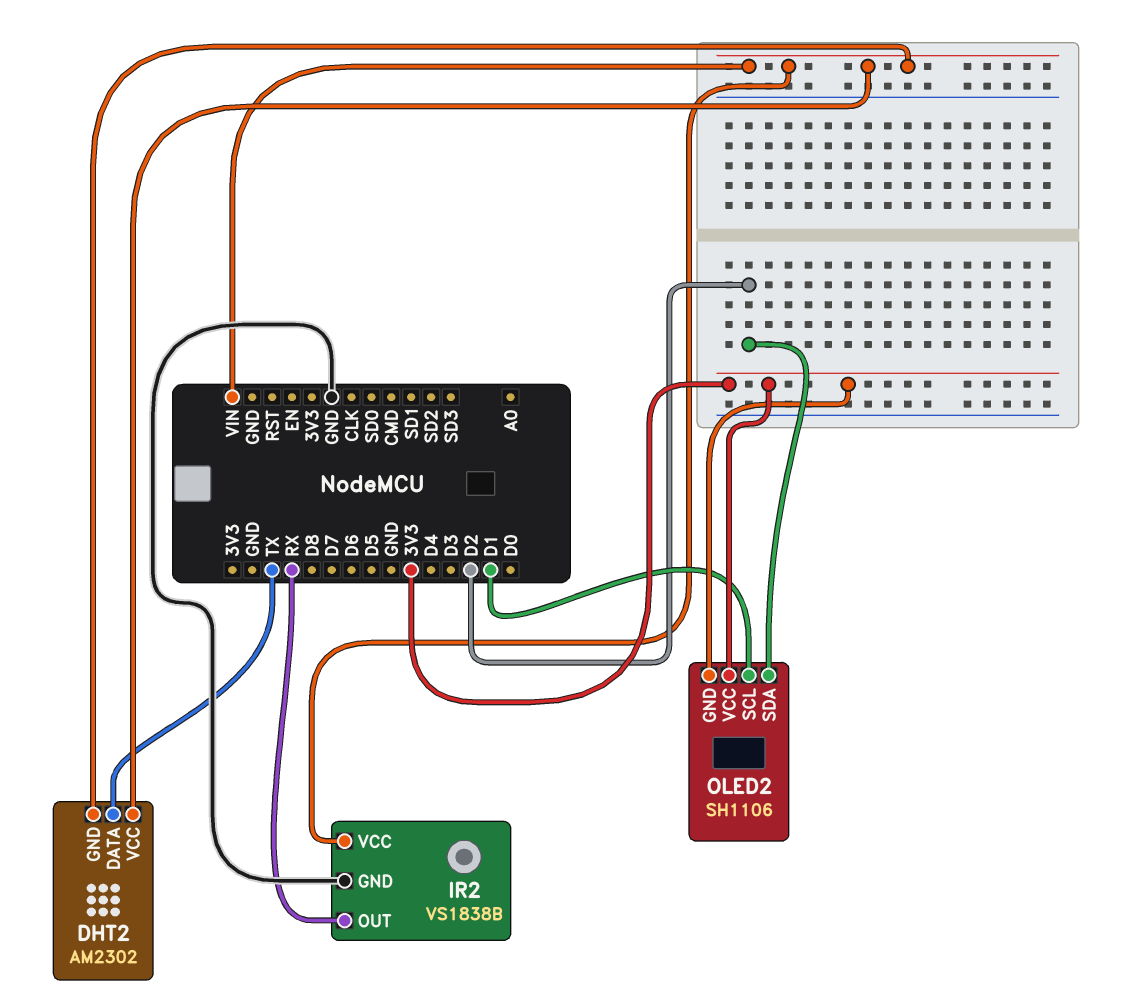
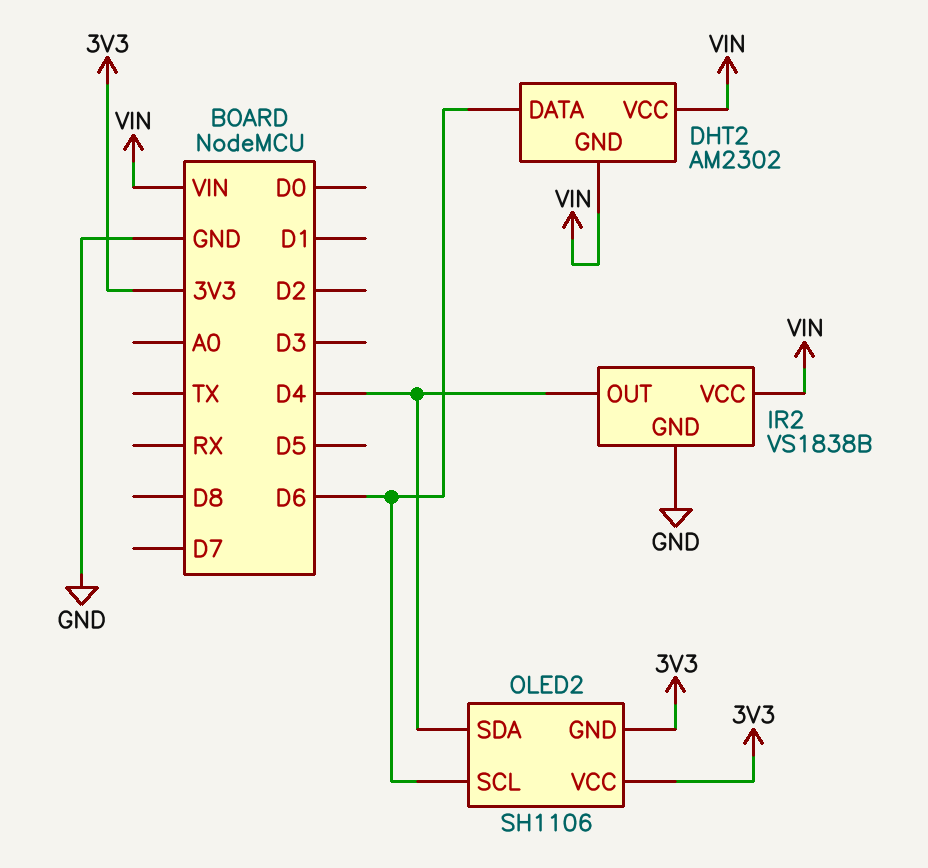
DHT2 pin DATA: TX -> D6
IR2 pin OUT: RX -> D4
OLED2 pin SCL: D1 -> D6
OLED2 pin SDA: D2 -> D4

